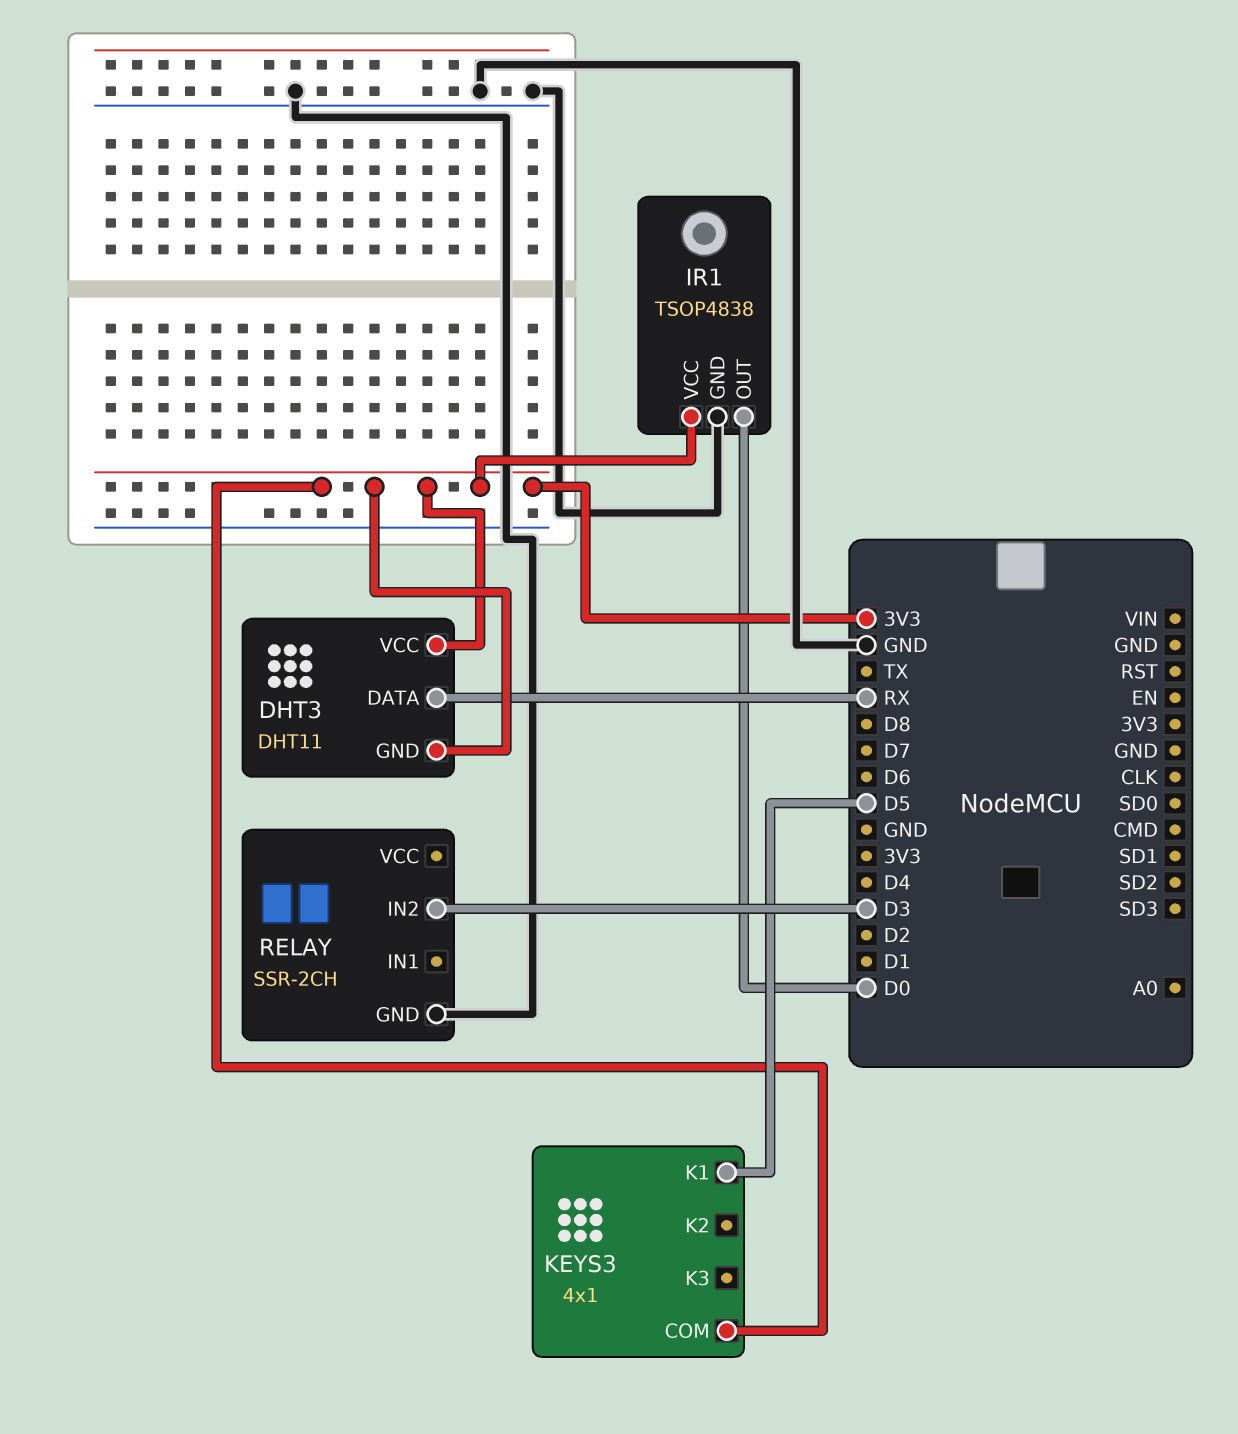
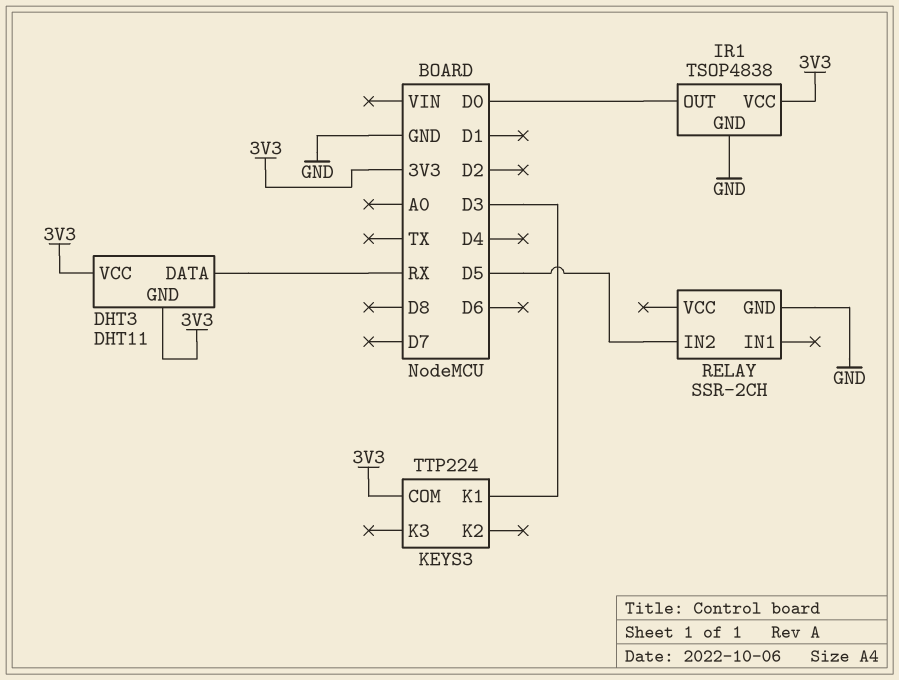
KEYS3: 4x1 -> TTP224
KEYS3 pin K1: D5 -> D3
RELAY pin IN2: D3 -> D5

